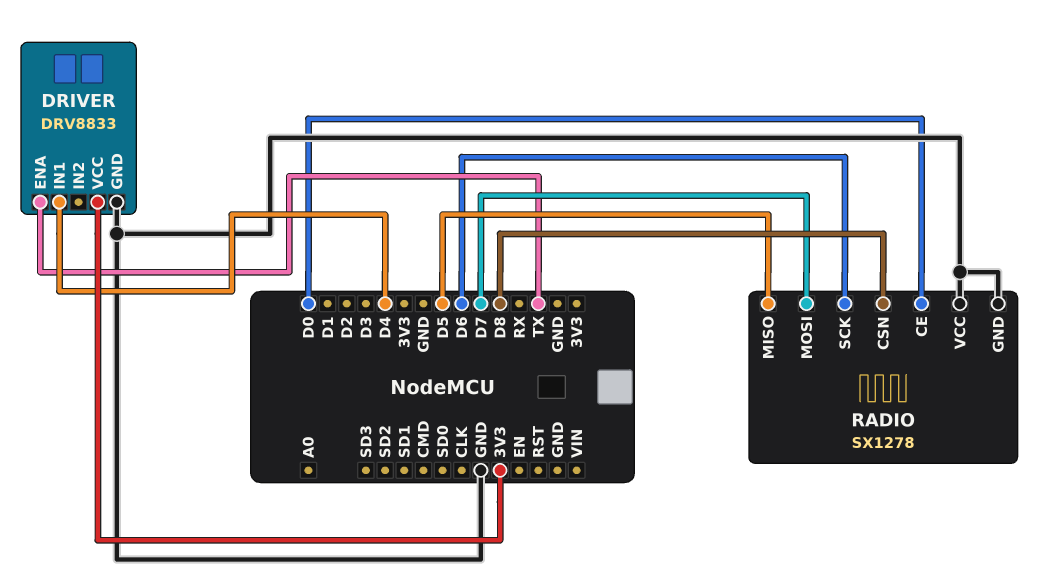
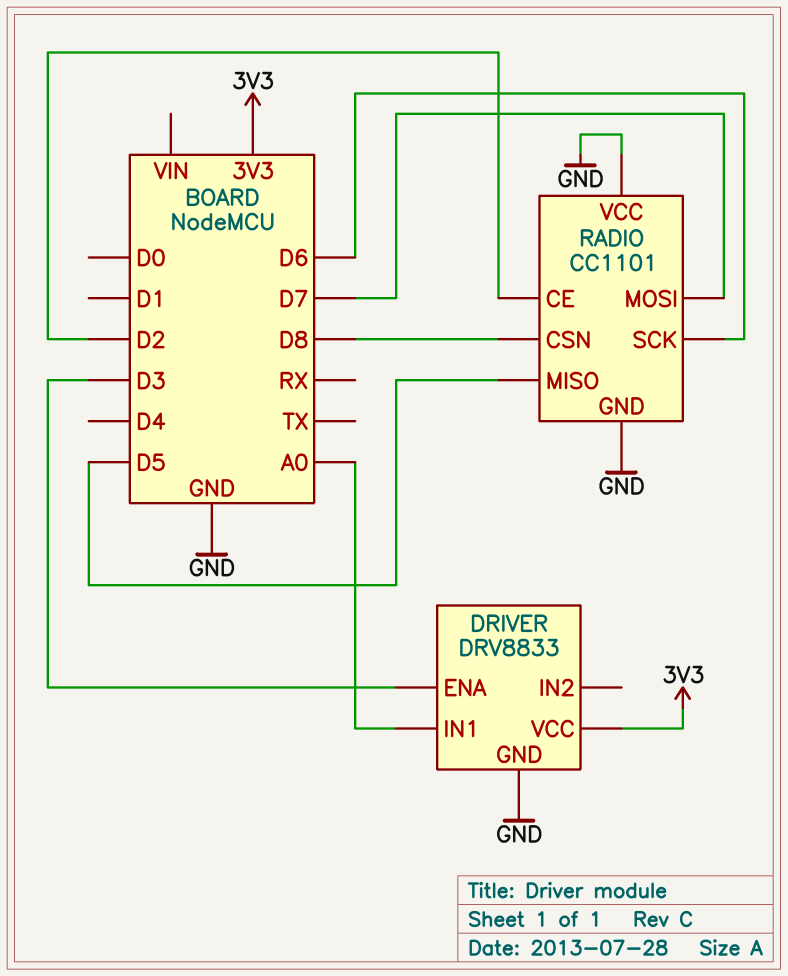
DRIVER pin ENA: TX -> D3
DRIVER pin IN1: D4 -> A0
RADIO: SX1278 -> CC1101
RADIO pin CE: D0 -> D2

